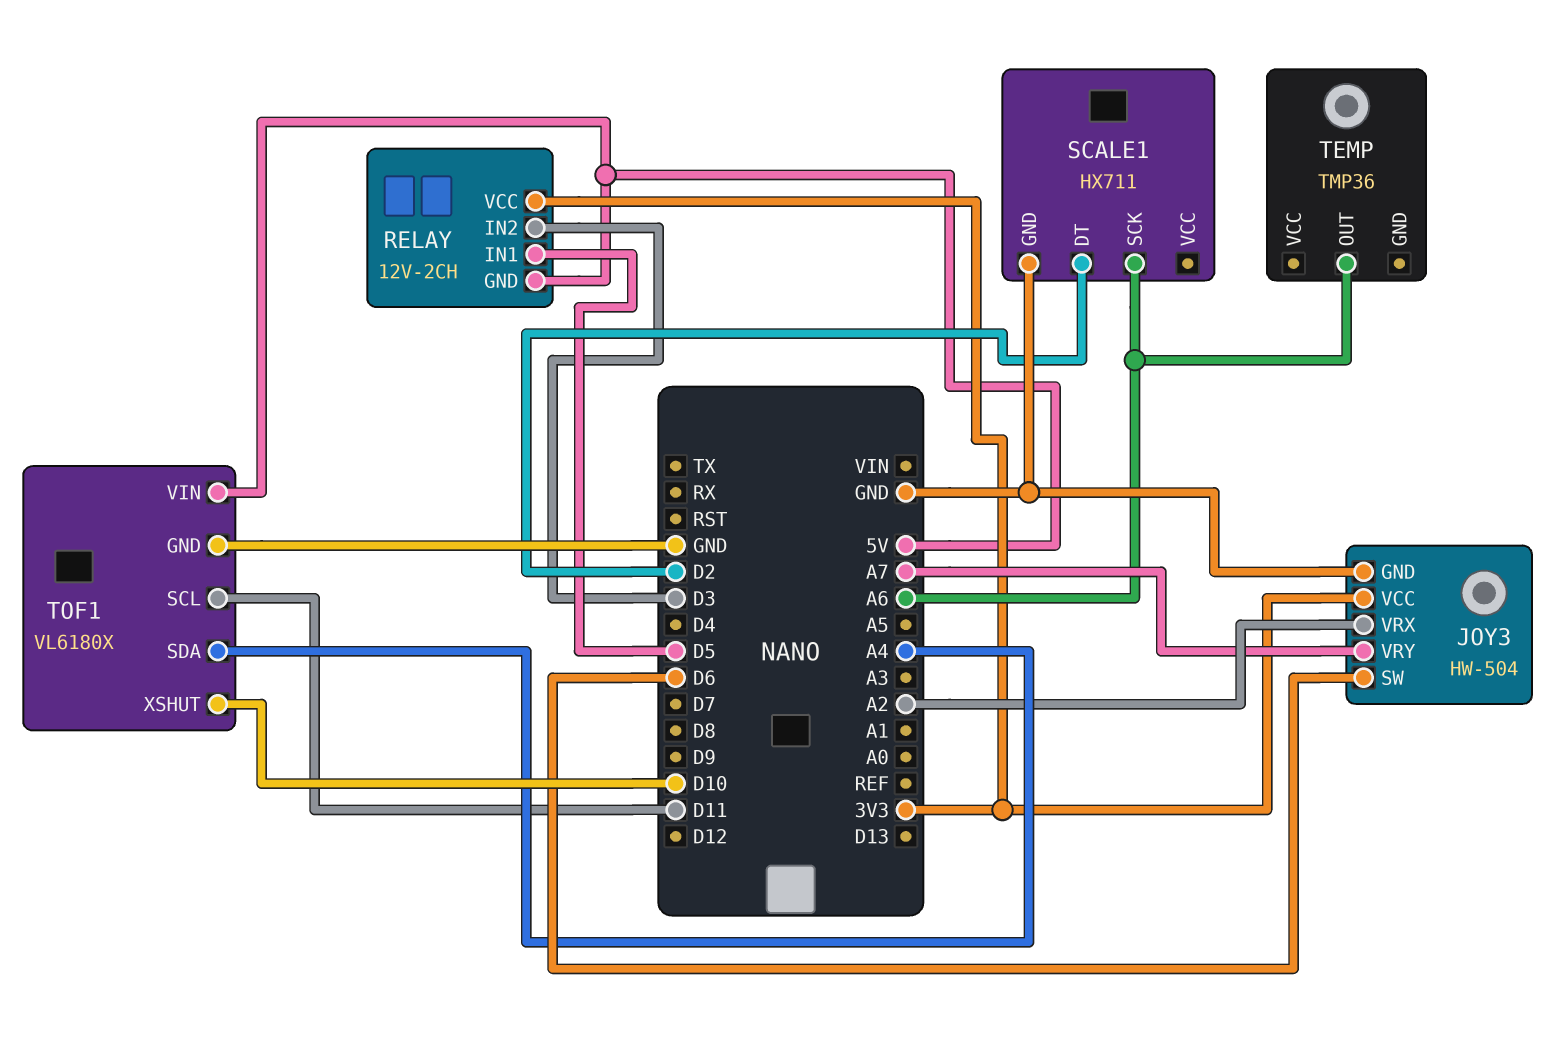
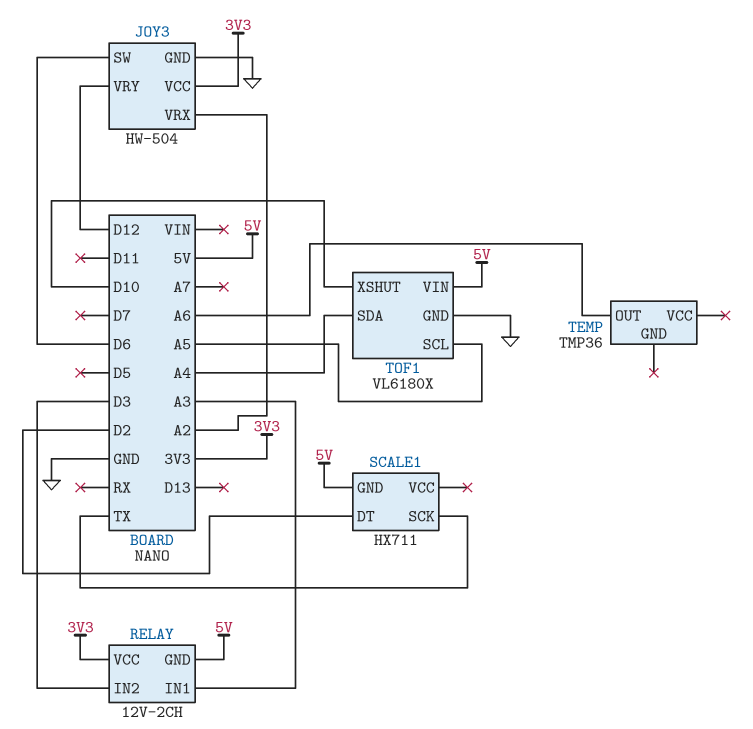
JOY3 pin VRY: A7 -> D12
RELAY pin IN1: D5 -> A3
SCALE1 pin GND: GND -> 5V
SCALE1 pin SCK: A6 -> TX
TOF1 pin SCL: D11 -> A5

